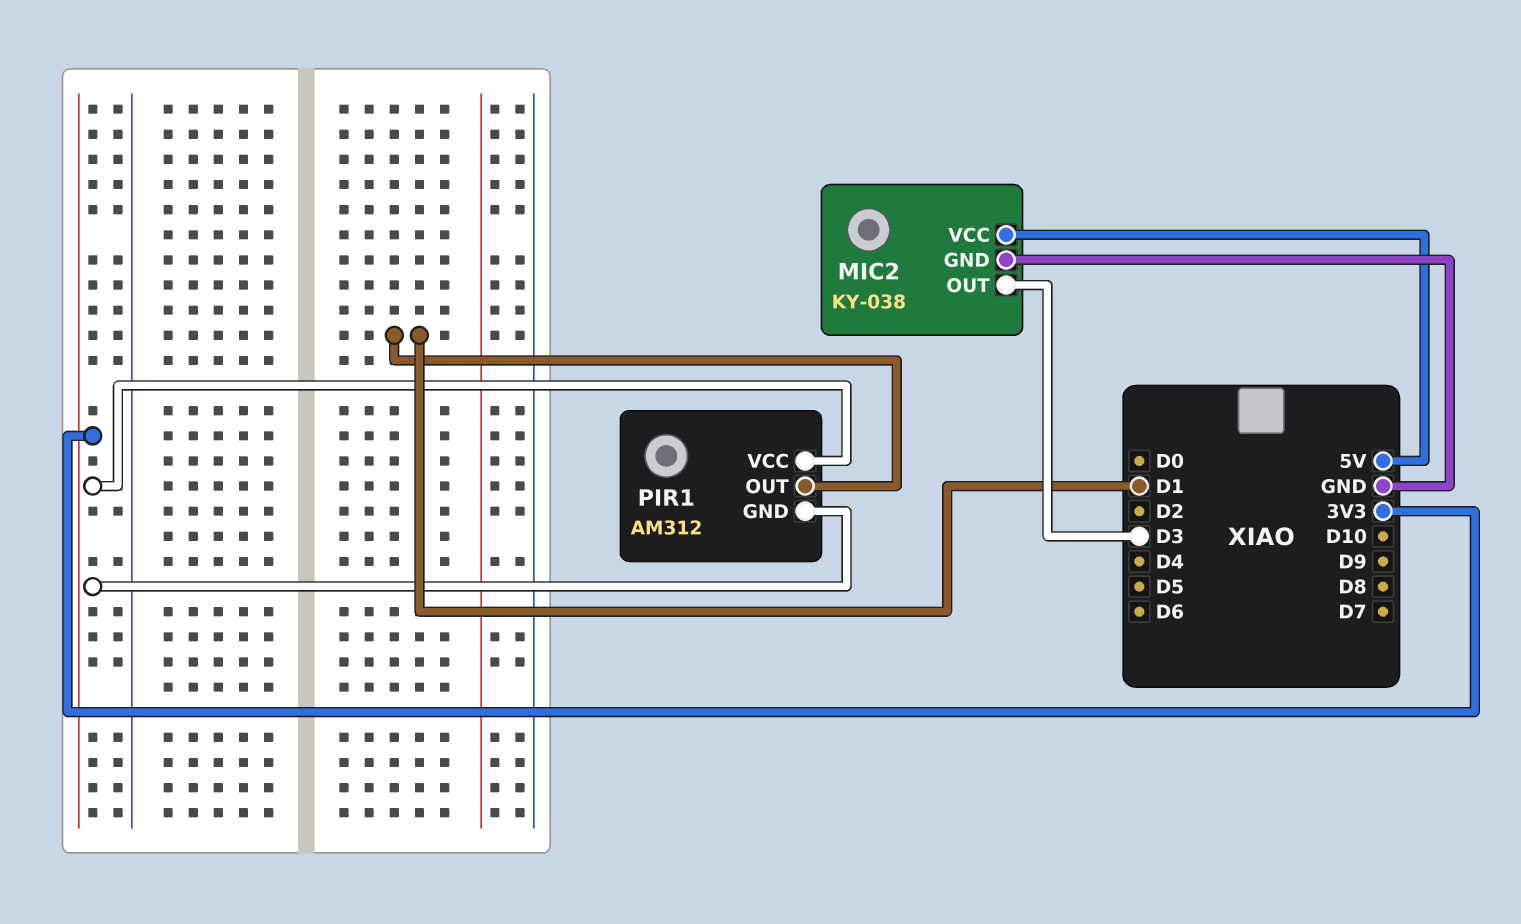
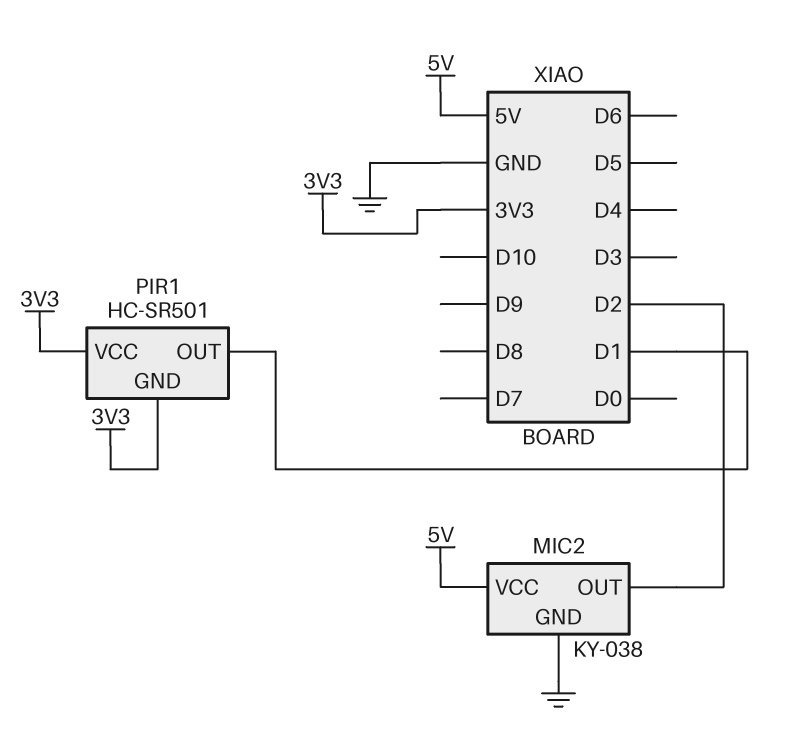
MIC2 pin OUT: D3 -> D2
PIR1: AM312 -> HC-SR501

